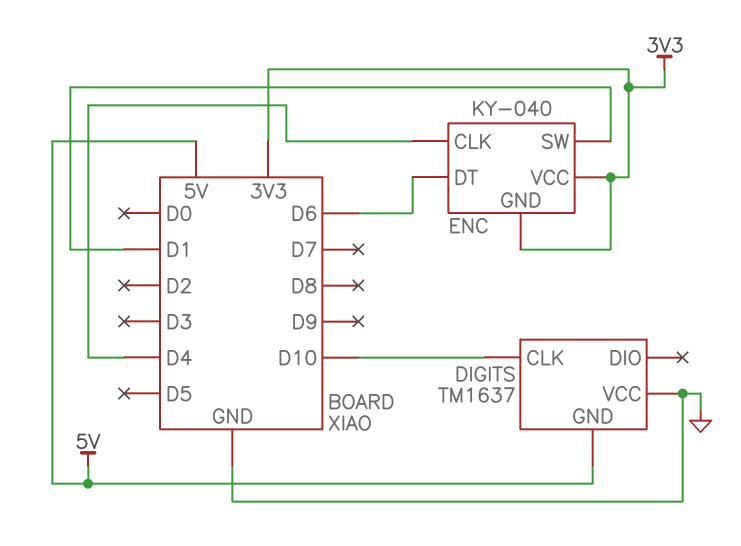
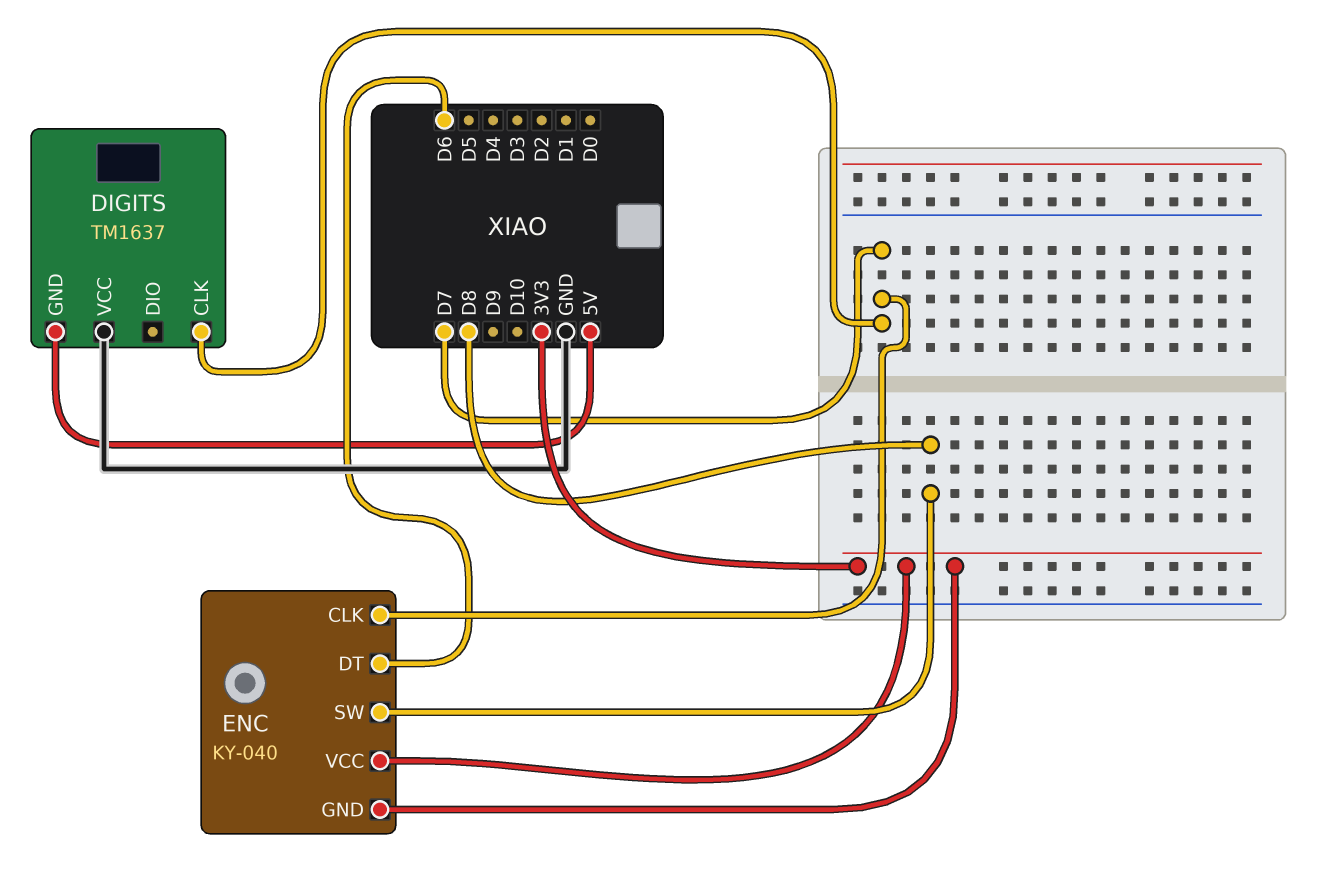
DIGITS pin CLK: D10 -> D7
ENC pin CLK: D4 -> D7
ENC pin SW: D1 -> D8

